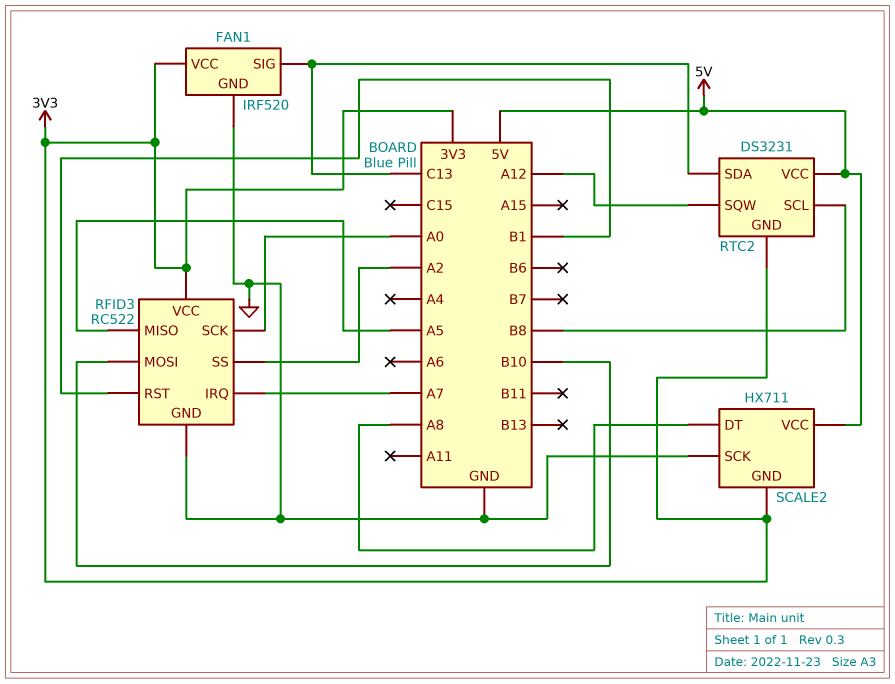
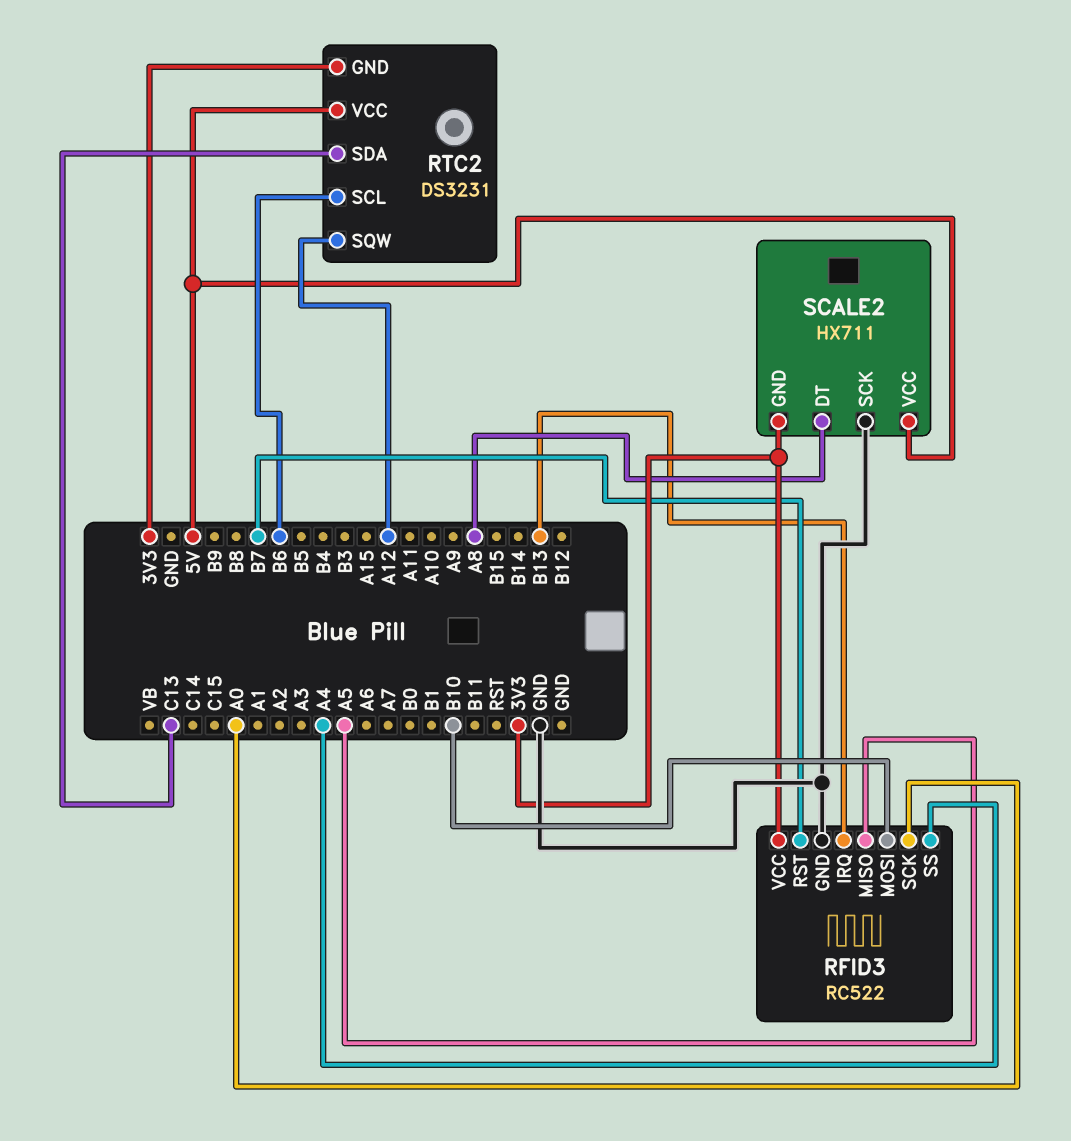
FAN1: IRF520 -> none
FAN1 pin GND: GND -> none
FAN1 pin SIG: C13 -> none
FAN1 pin VCC: 3V3 -> none
RFID3 pin IRQ: A7 -> B13
RFID3 pin RST: B1 -> B7
RFID3 pin SS: A2 -> A4
RTC2 pin SCL: B8 -> B6

